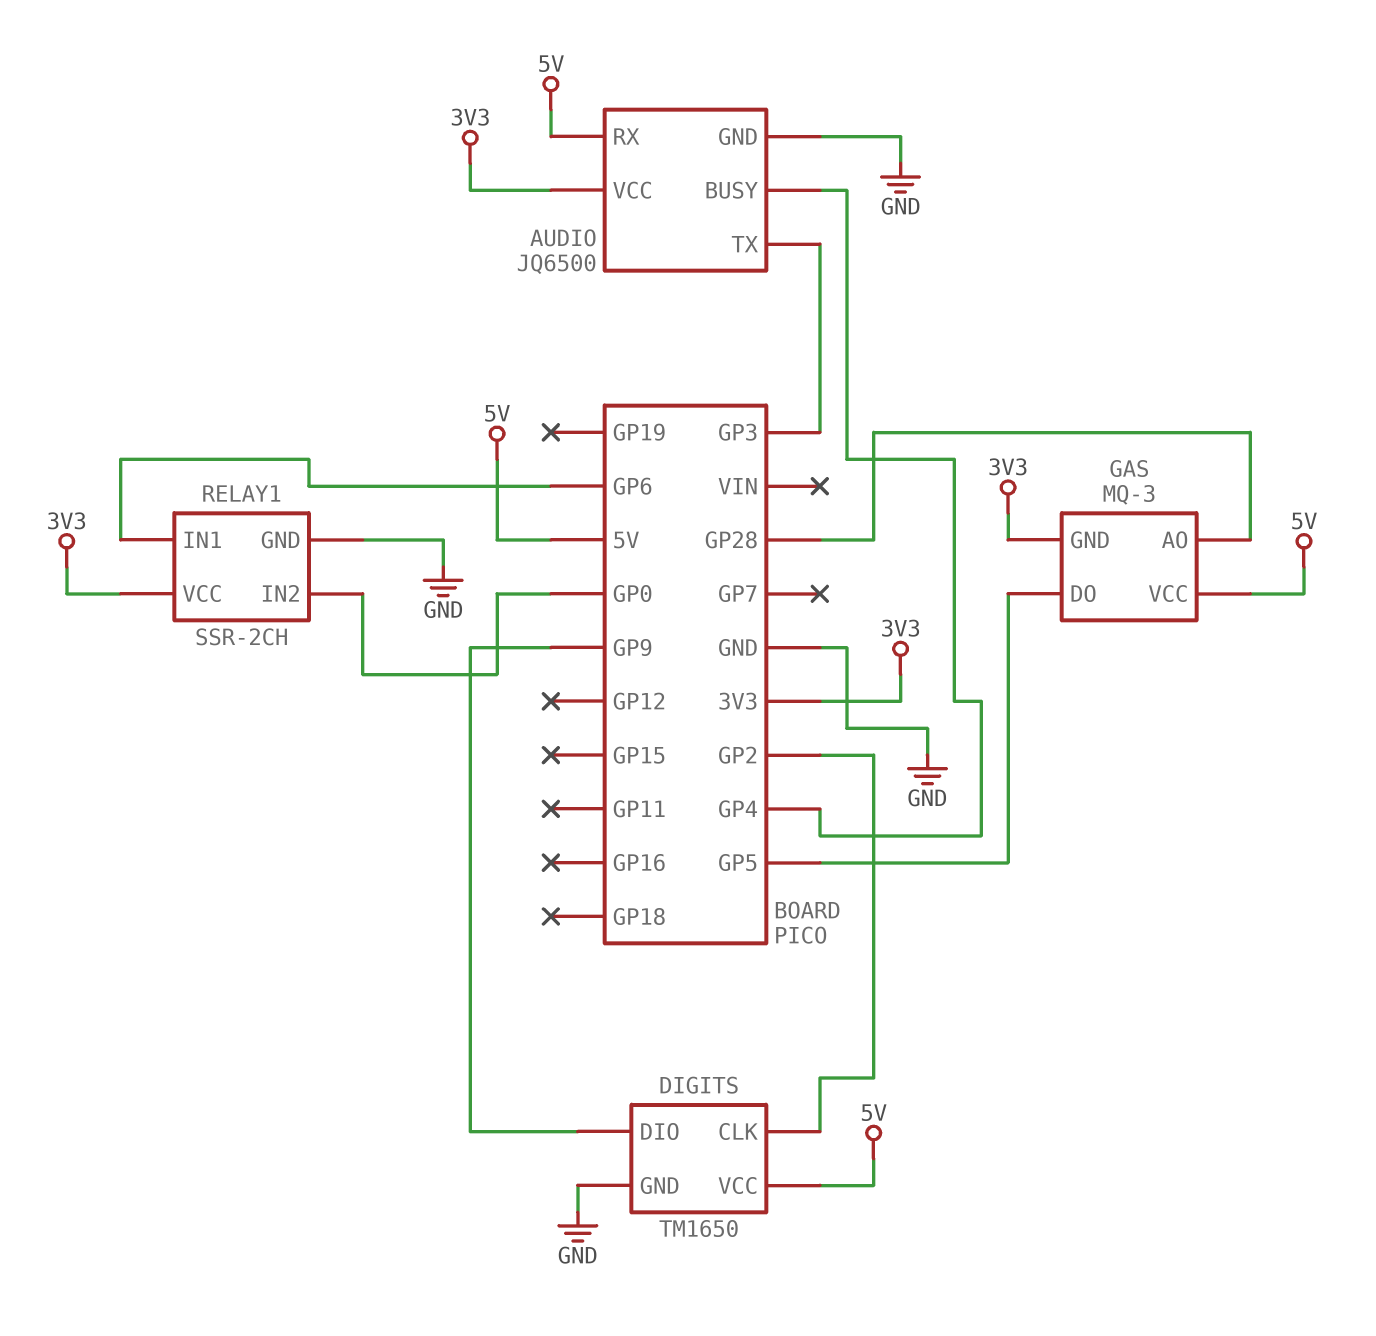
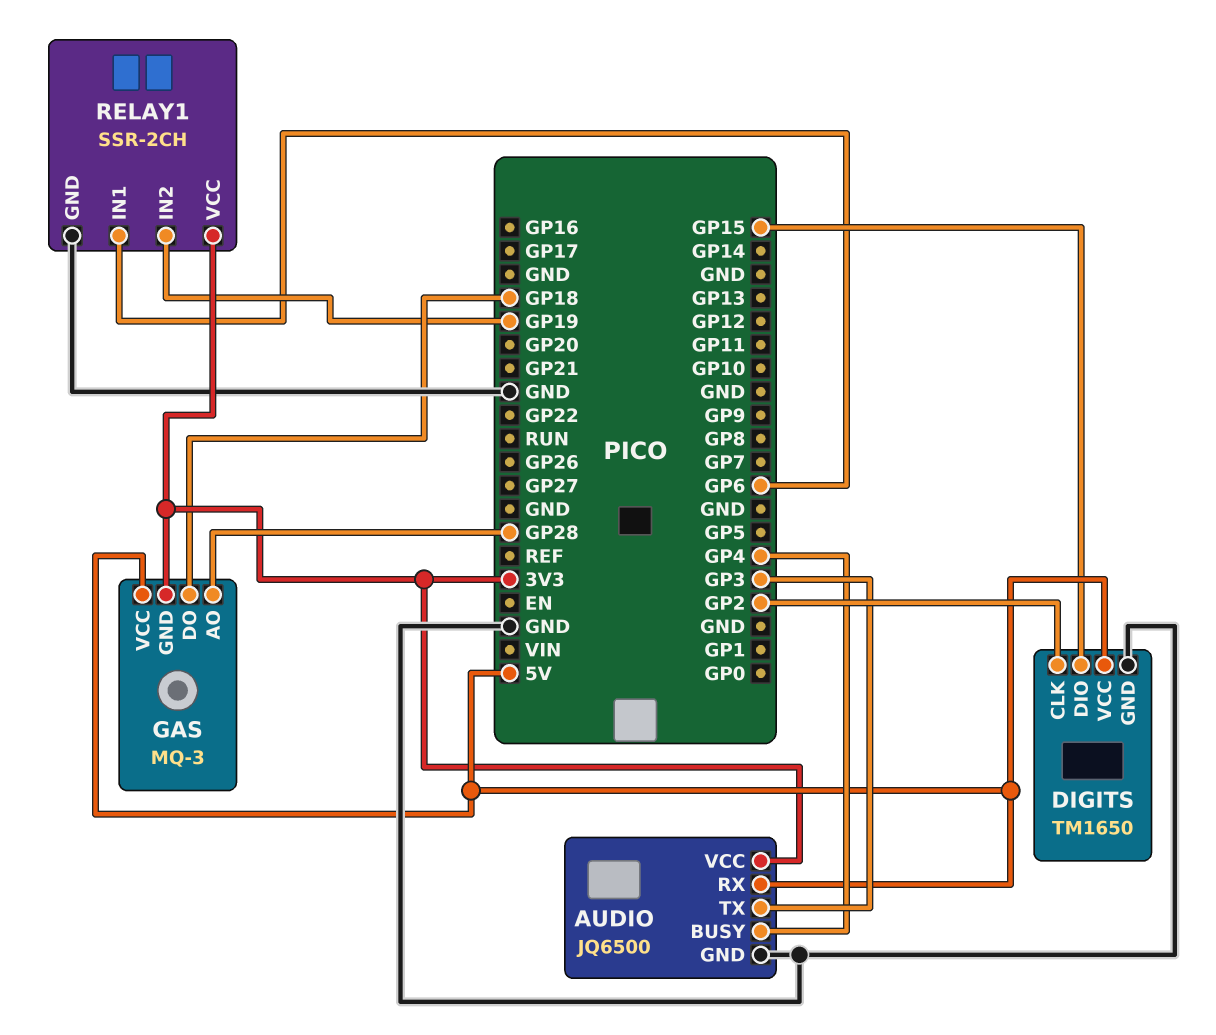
DIGITS pin DIO: GP9 -> GP15
GAS pin DO: GP5 -> GP18
RELAY1 pin IN2: GP0 -> GP19

